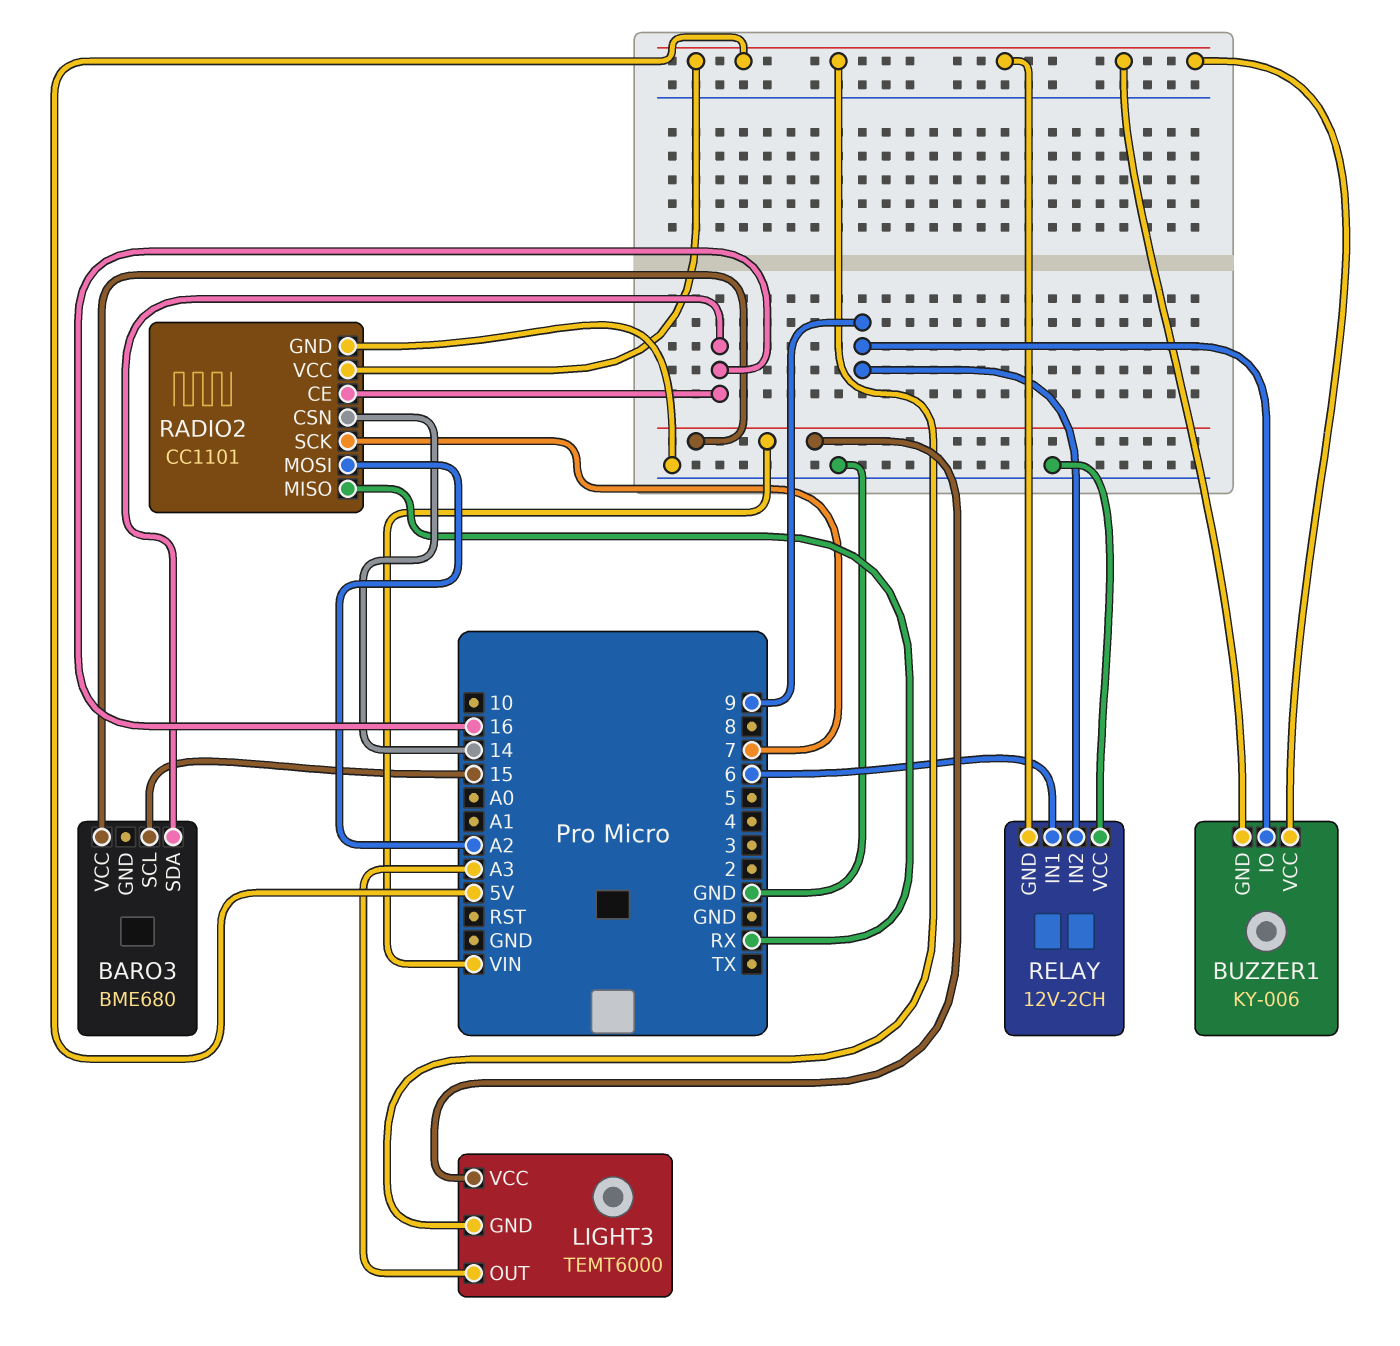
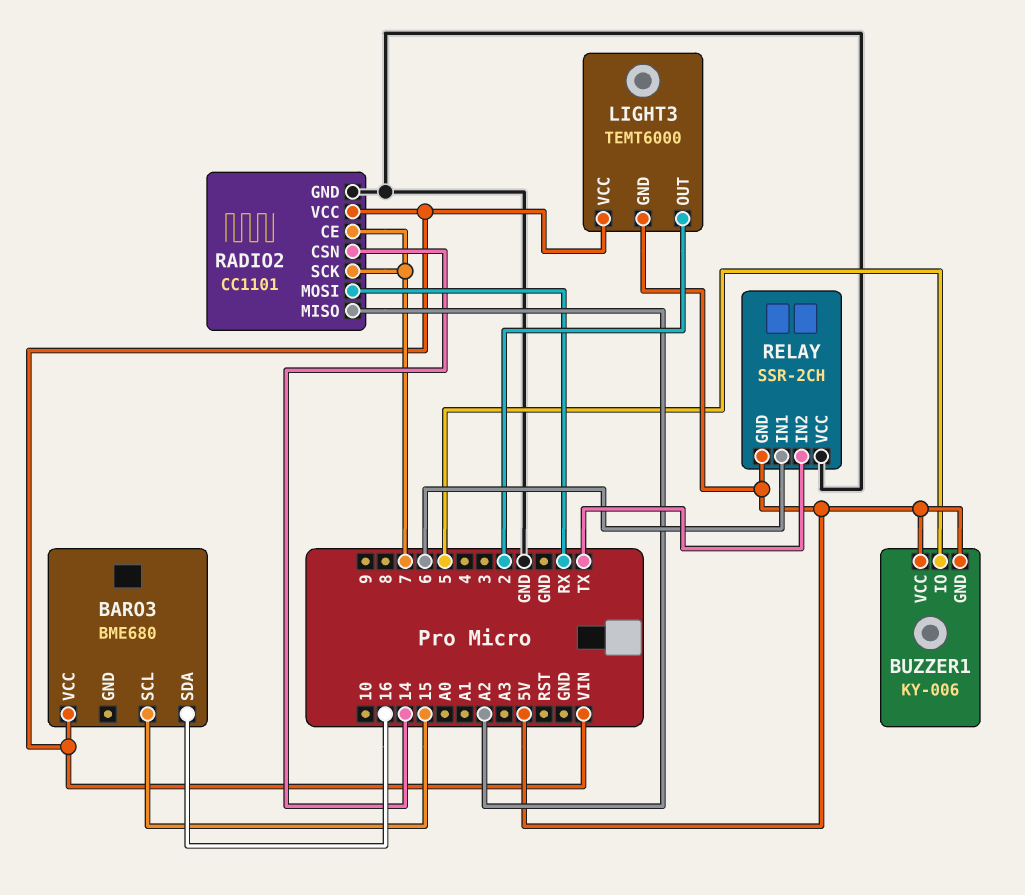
BUZZER1 pin IO: 9 -> 5
LIGHT3 pin OUT: A3 -> 2
RADIO2 pin CE: 16 -> 7
RADIO2 pin MISO: RX -> A2
RADIO2 pin MOSI: A2 -> RX
RADIO2 pin VCC: 5V -> VIN
RELAY: 12V-2CH -> SSR-2CH
RELAY pin IN2: 9 -> TX

